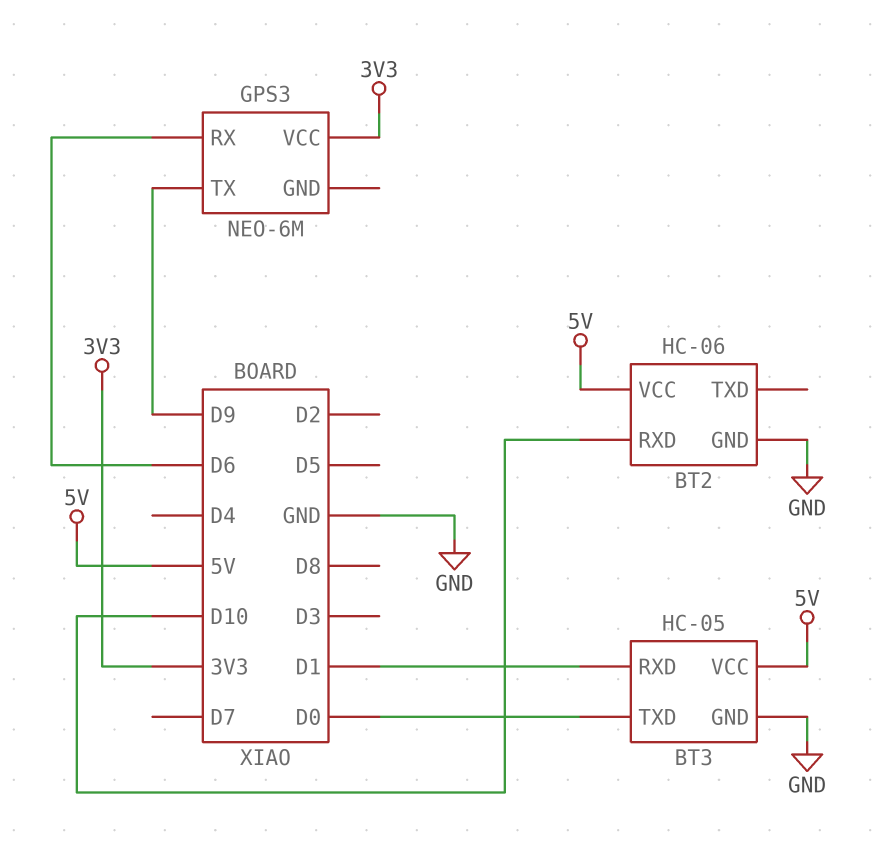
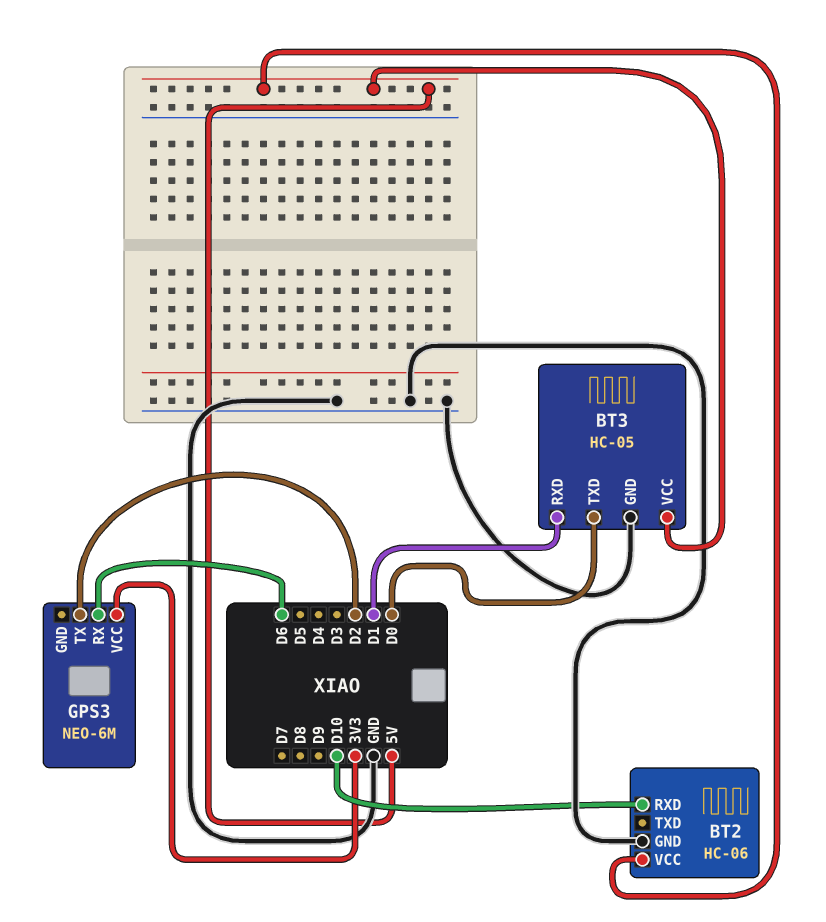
GPS3 pin TX: D9 -> D2

